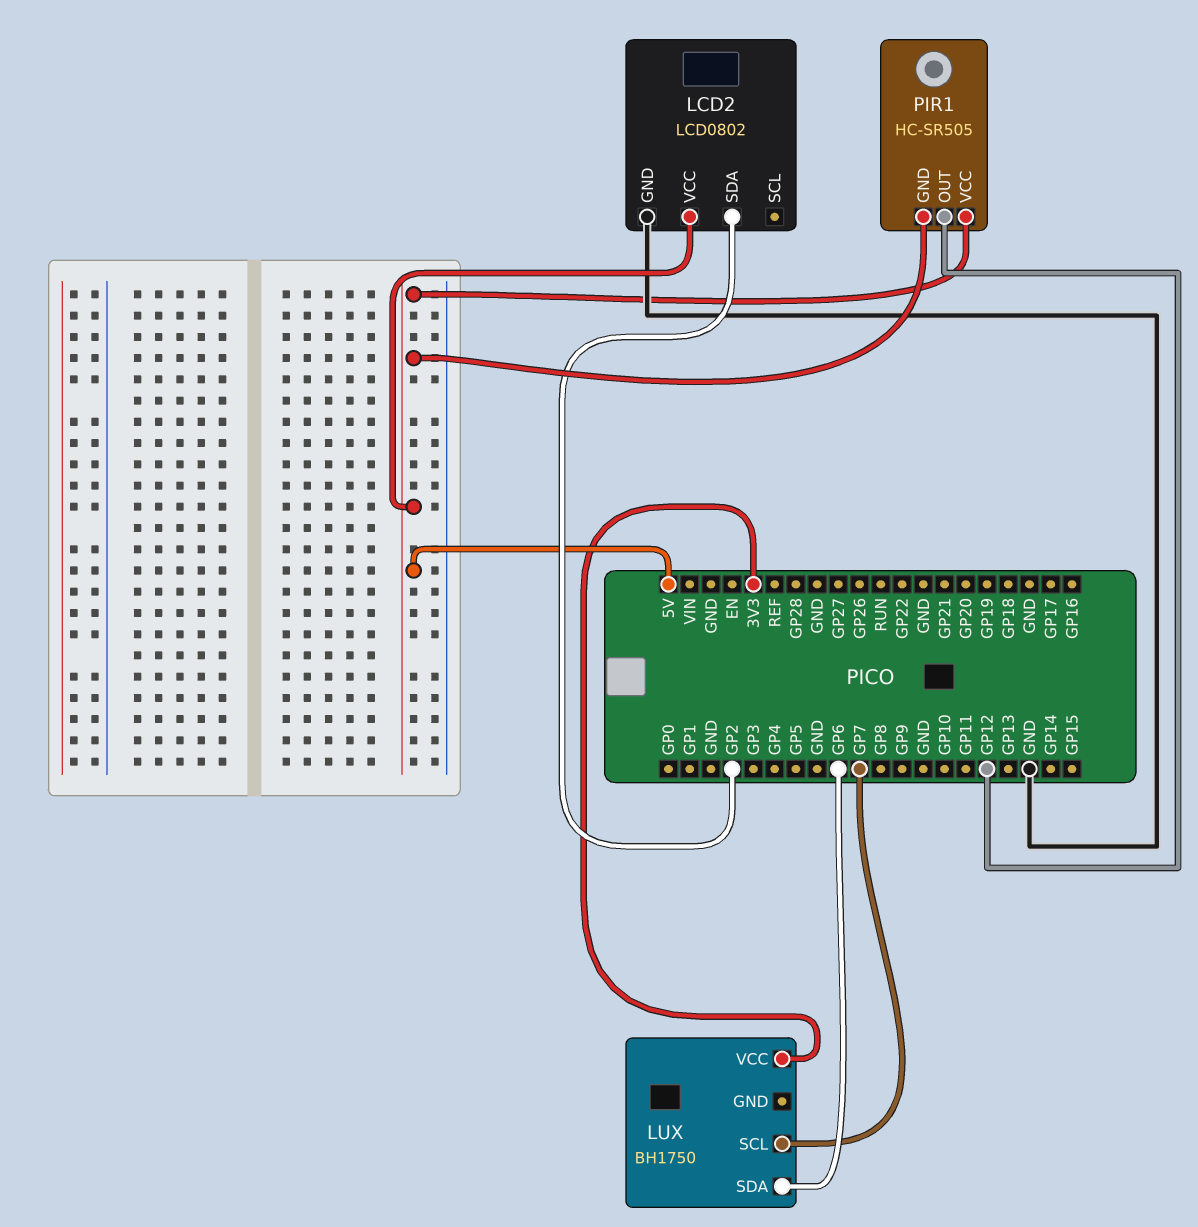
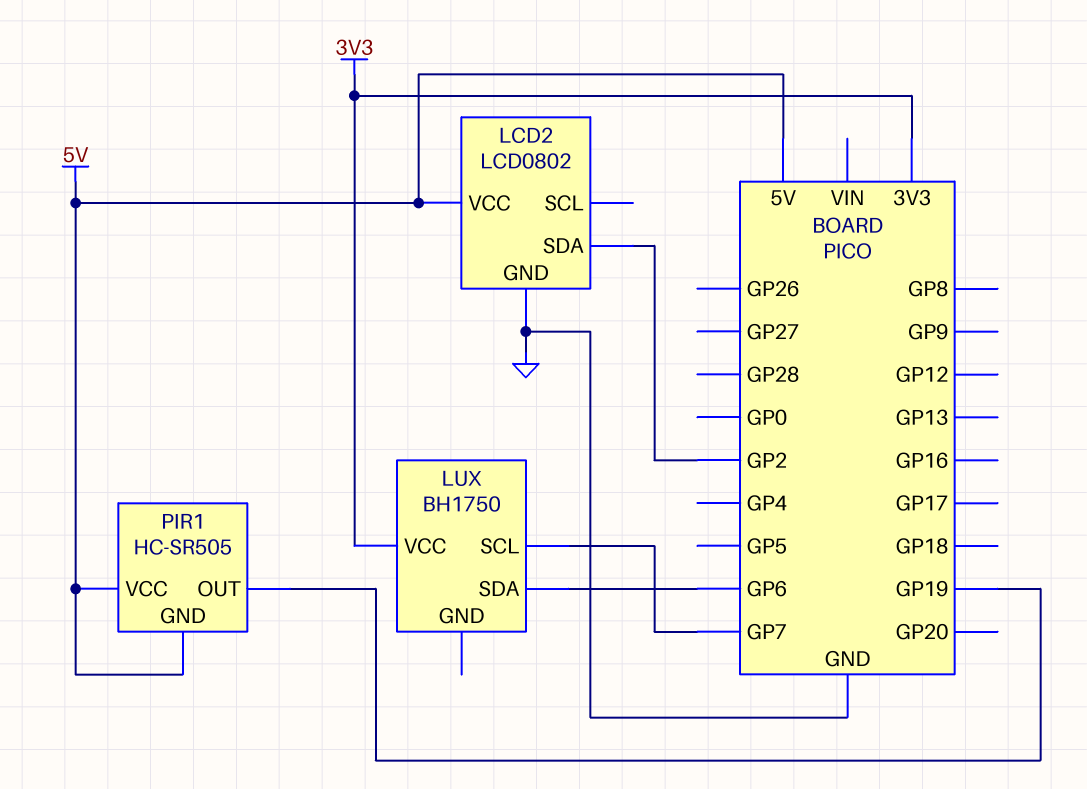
PIR1 pin OUT: GP12 -> GP19

